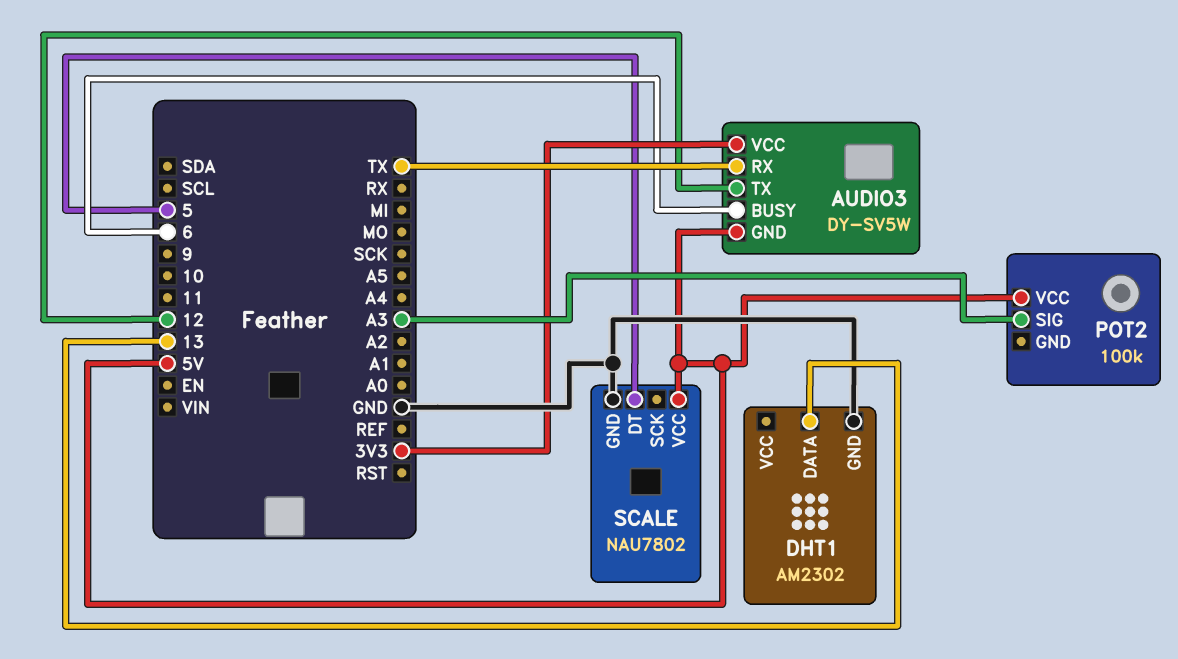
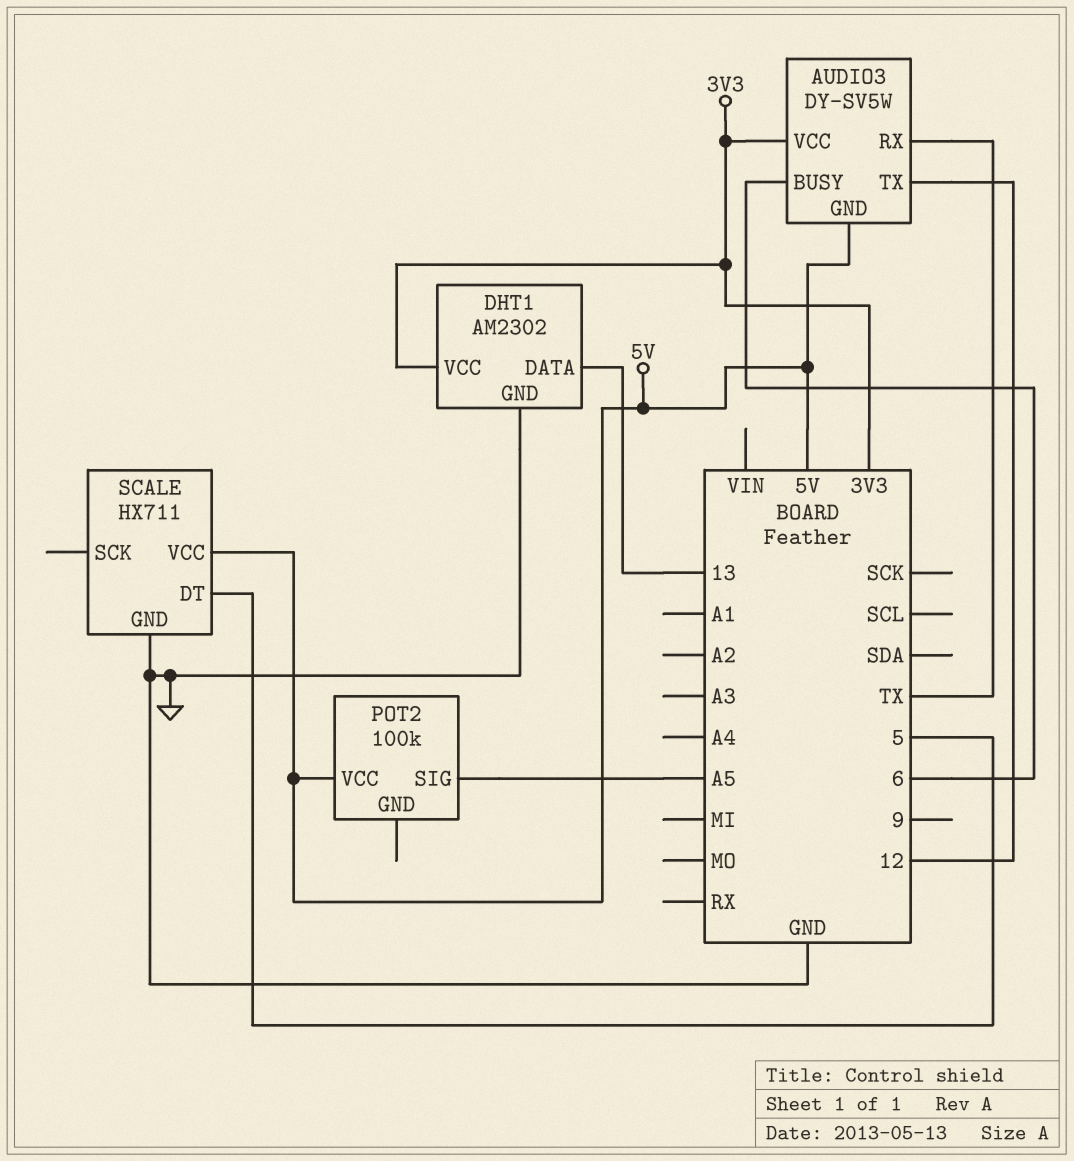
DHT1 pin VCC: none -> 3V3
POT2 pin SIG: A3 -> A5
SCALE: NAU7802 -> HX711

